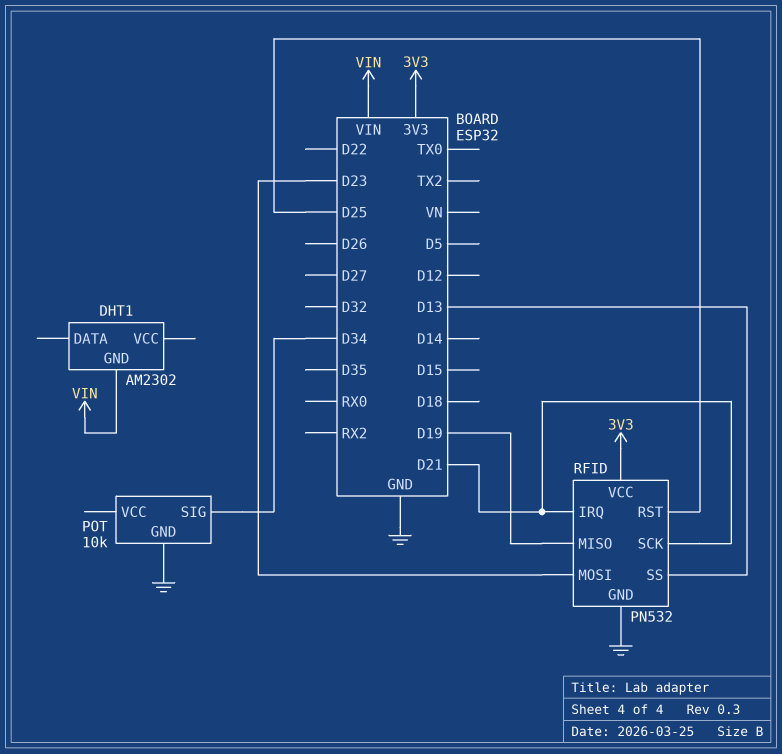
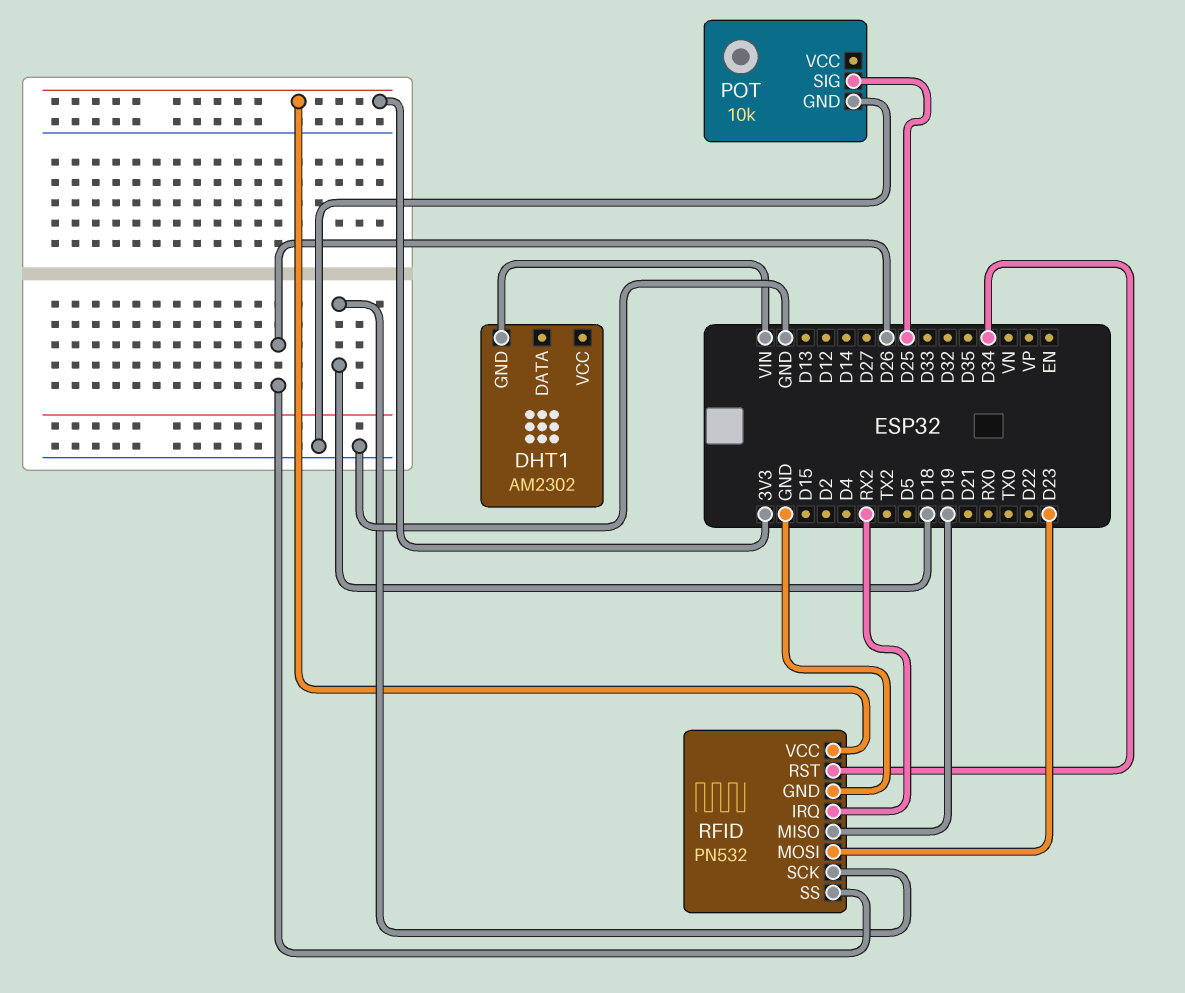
POT pin SIG: D34 -> D25
RFID pin IRQ: D21 -> RX2
RFID pin RST: D25 -> D34
RFID pin SCK: D21 -> D18
RFID pin SS: D13 -> D26

